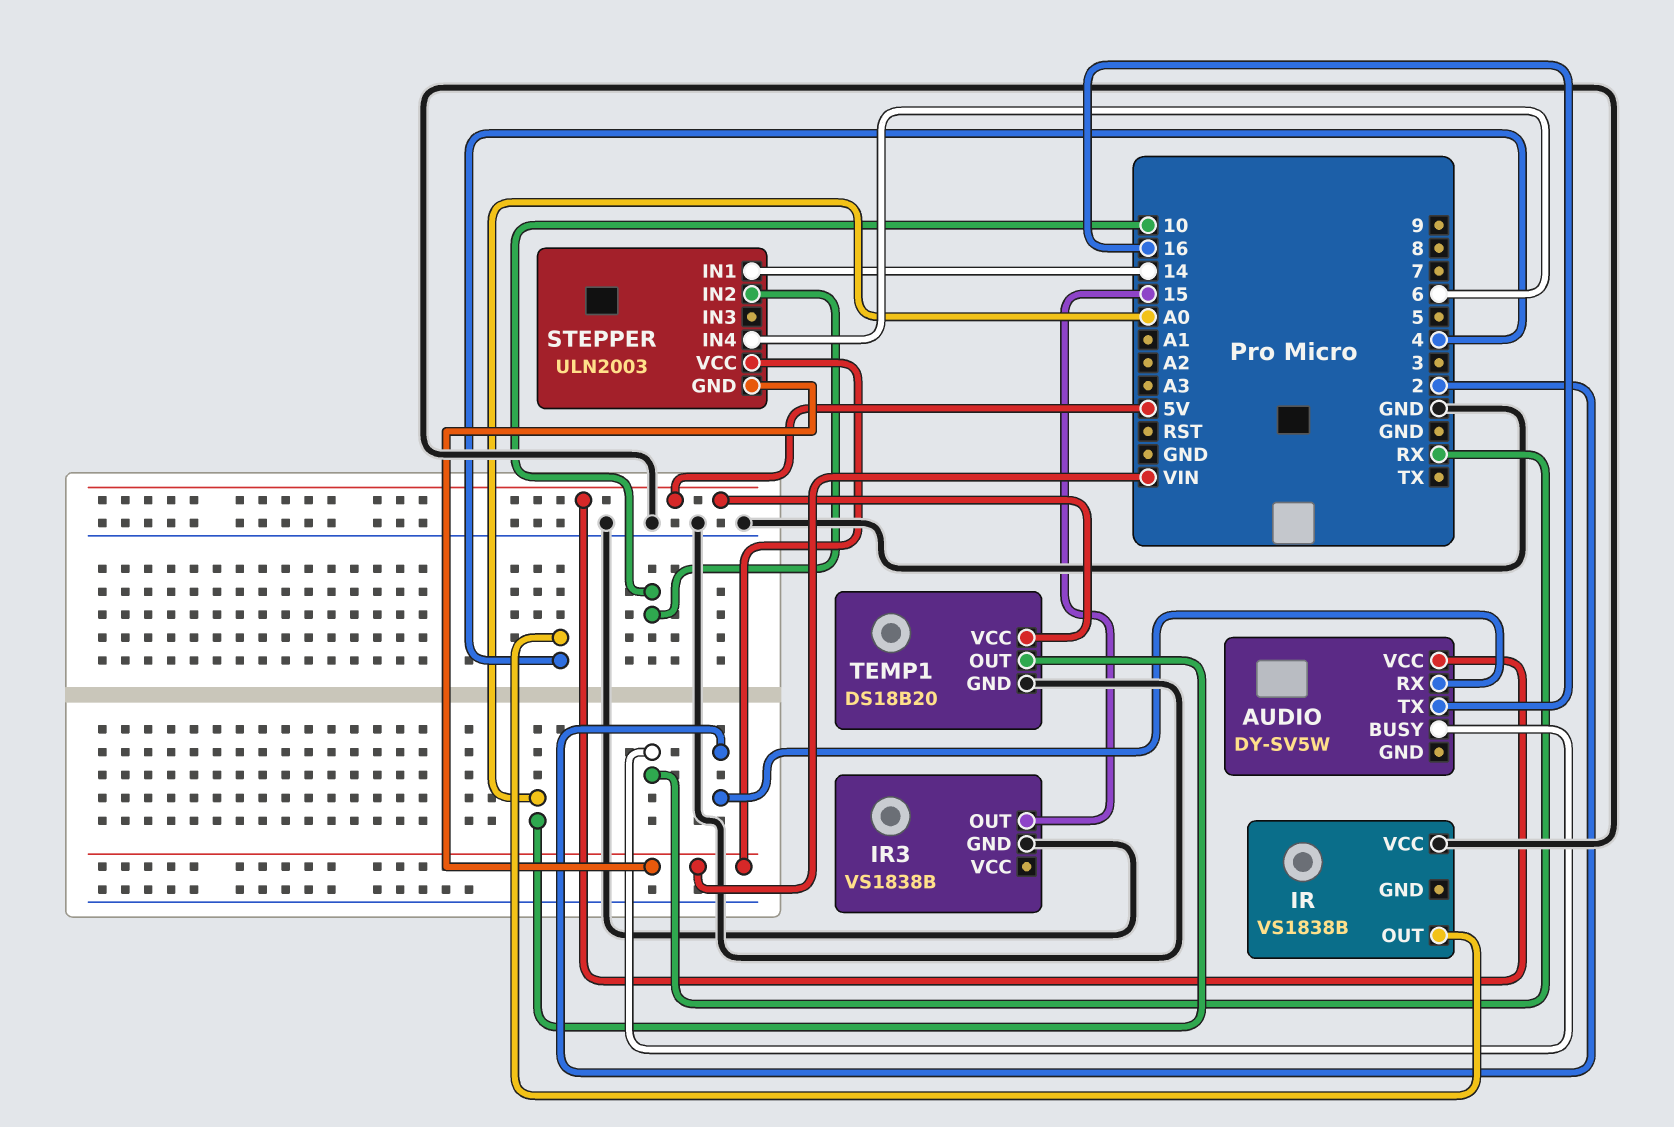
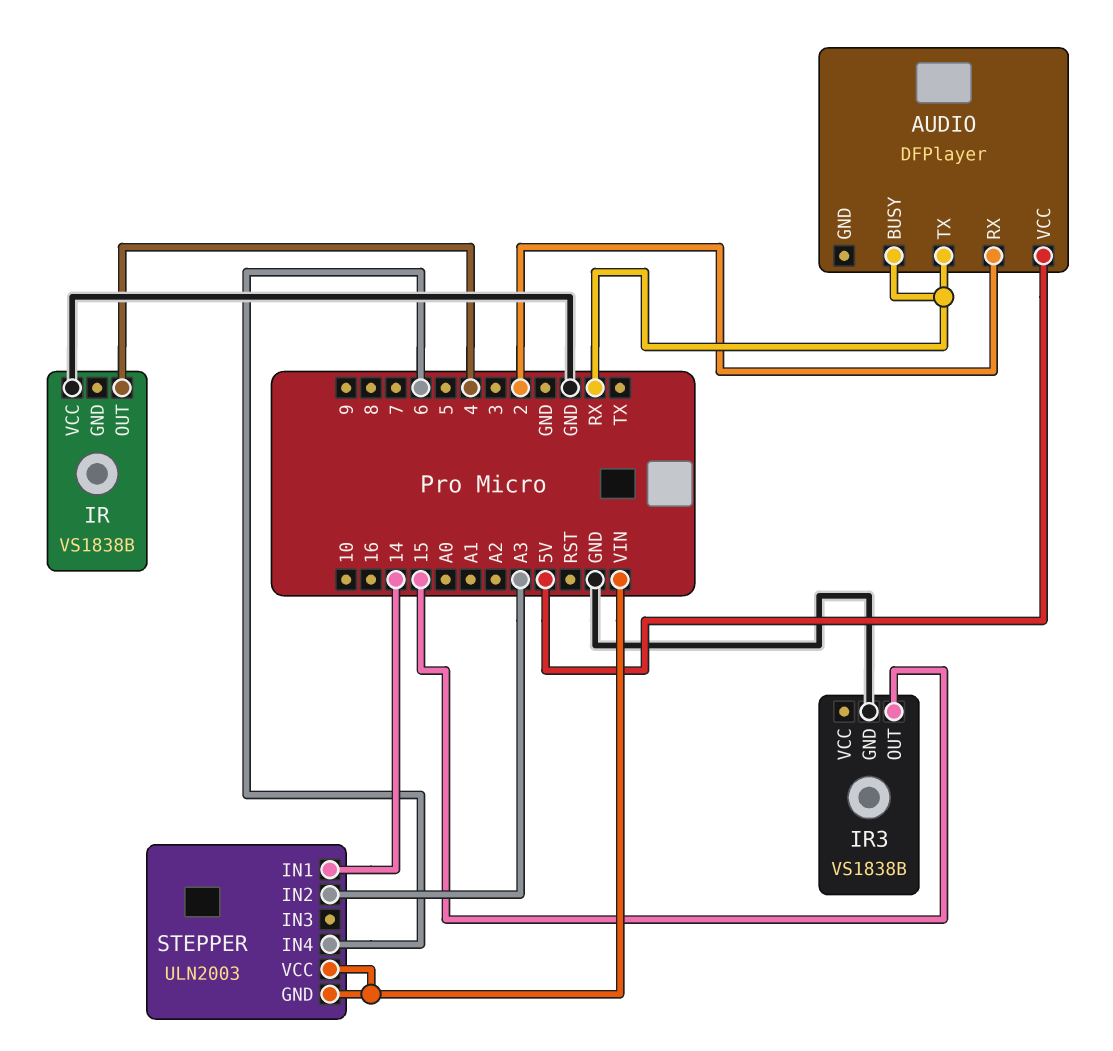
AUDIO: DY-SV5W -> DFPlayer
AUDIO pin TX: 16 -> RX
STEPPER pin IN2: 10 -> A3
TEMP1: DS18B20 -> none
TEMP1 pin GND: GND -> none
TEMP1 pin OUT: A0 -> none
TEMP1 pin VCC: 5V -> none

